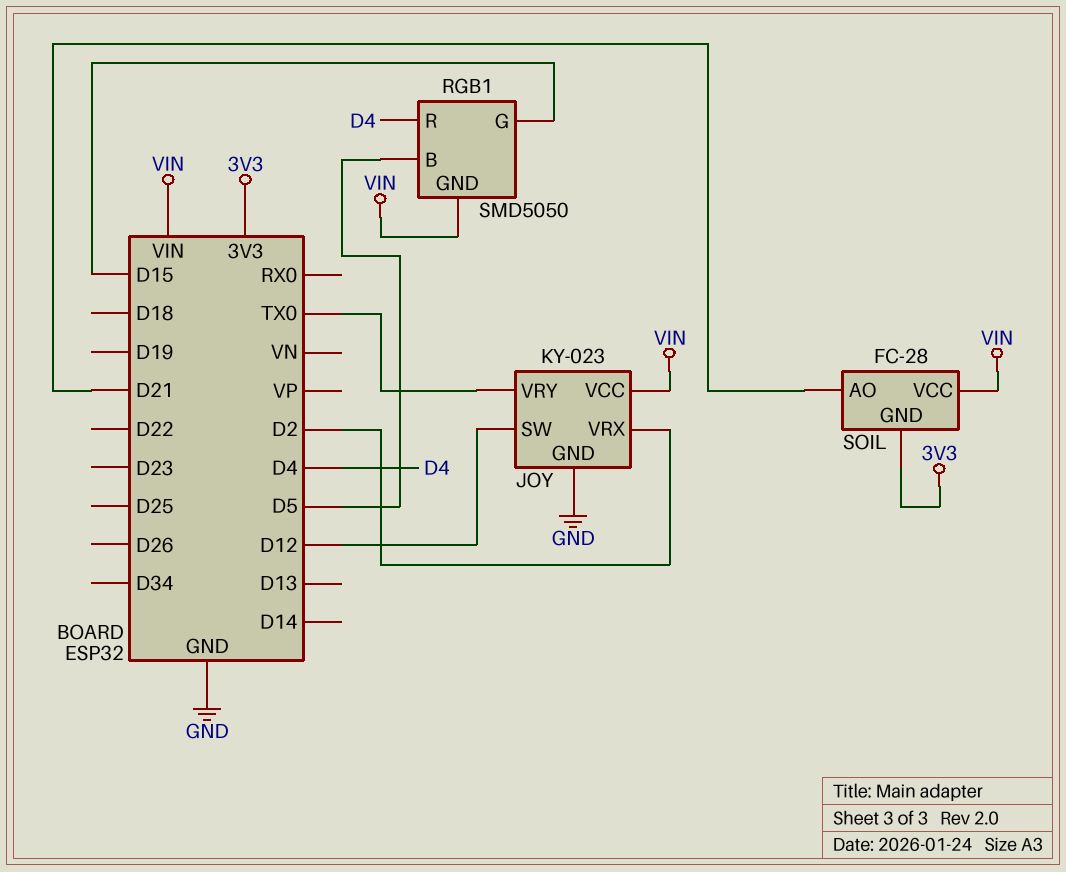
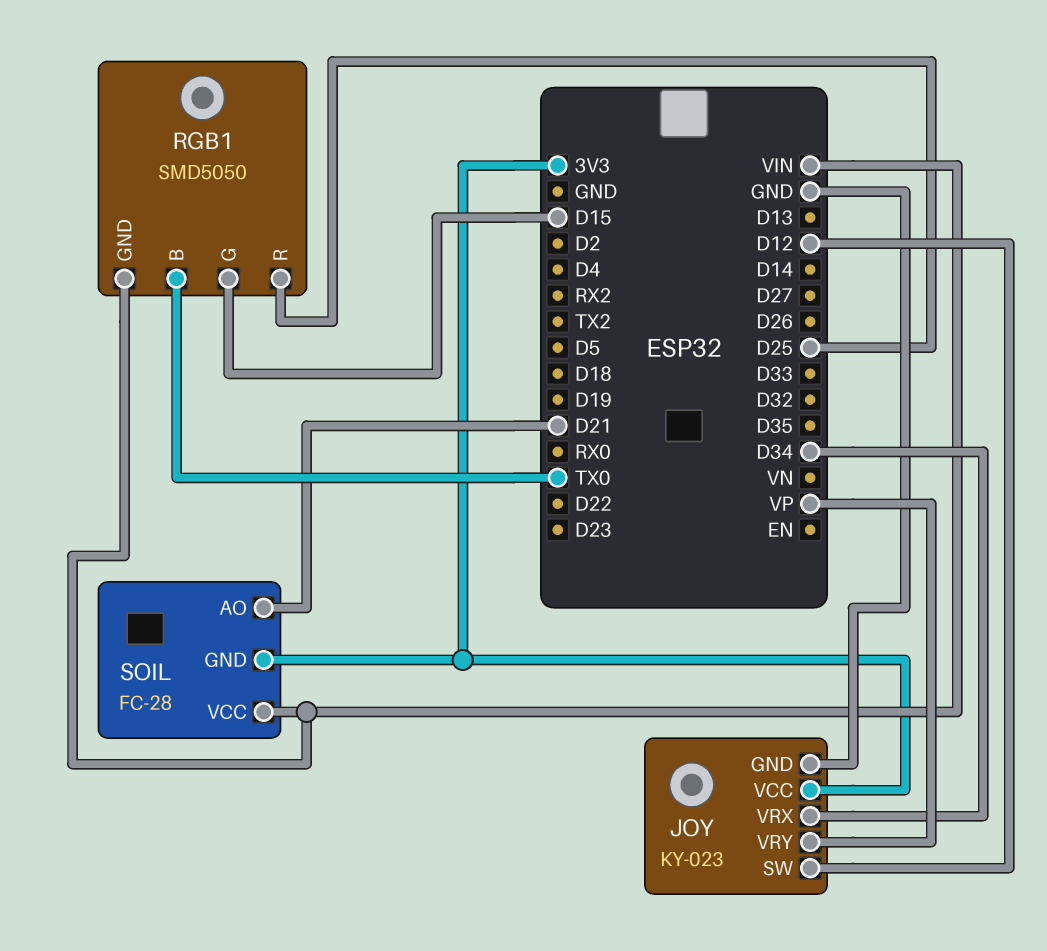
JOY pin VCC: VIN -> 3V3
JOY pin VRX: D2 -> D34
JOY pin VRY: TX0 -> VP
RGB1 pin B: D5 -> TX0
RGB1 pin R: D4 -> D25

